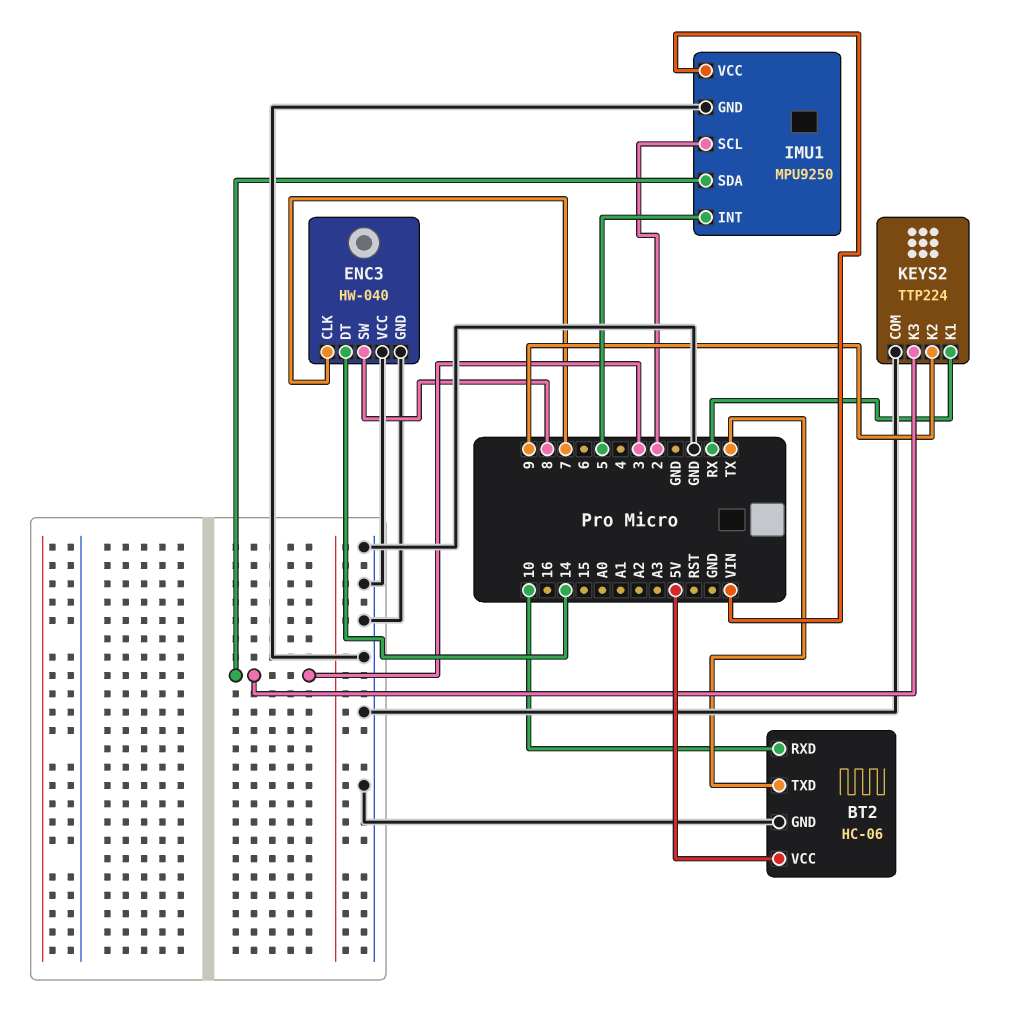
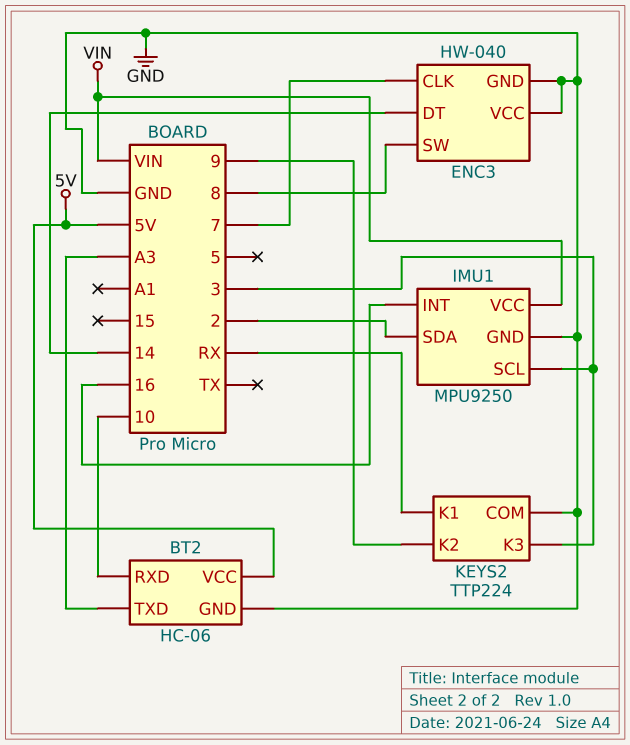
BT2 pin TXD: TX -> A3
IMU1 pin INT: 5 -> 16
IMU1 pin SCL: 2 -> 3
IMU1 pin SDA: 3 -> 2

